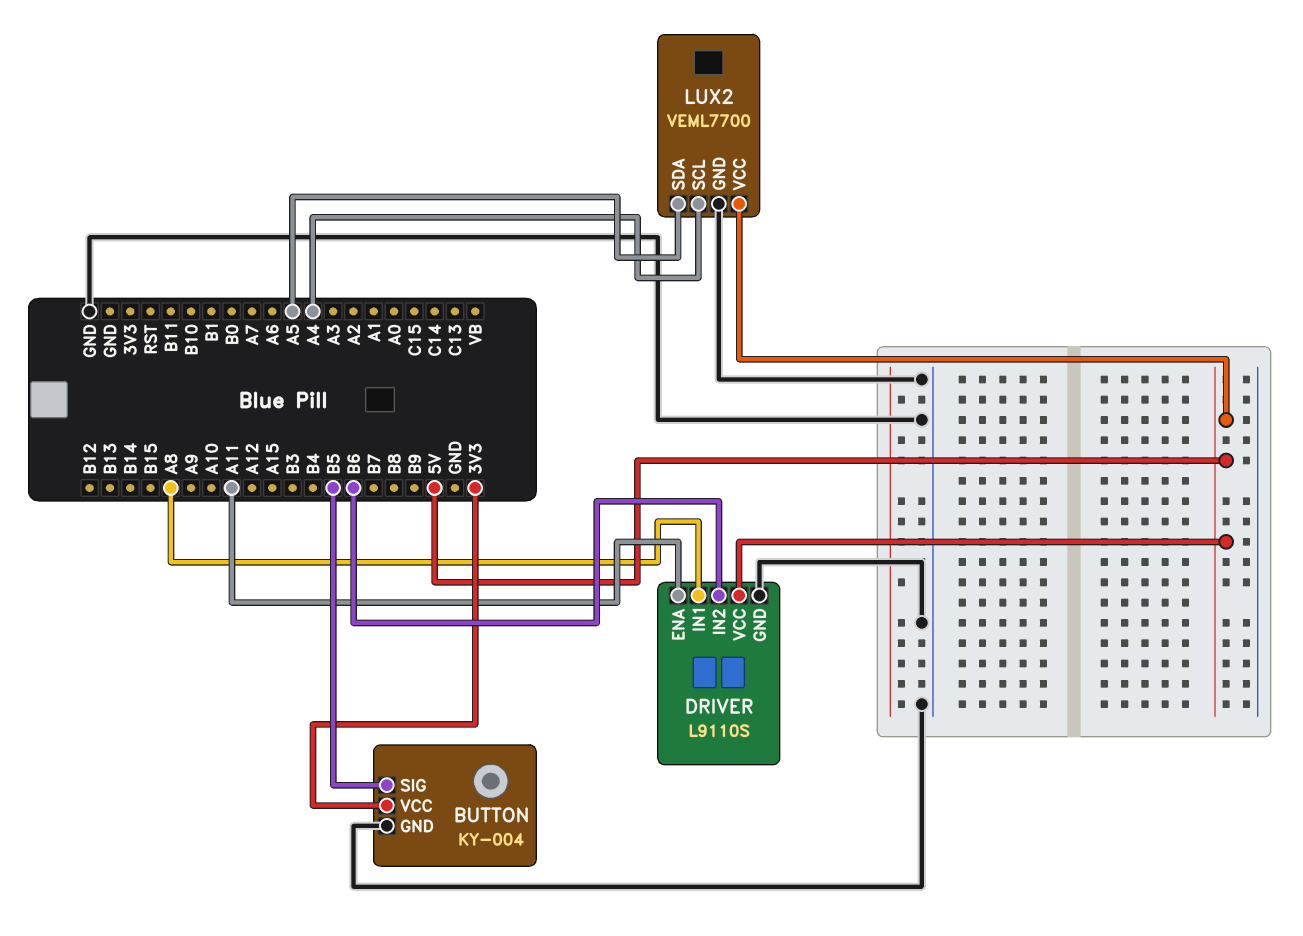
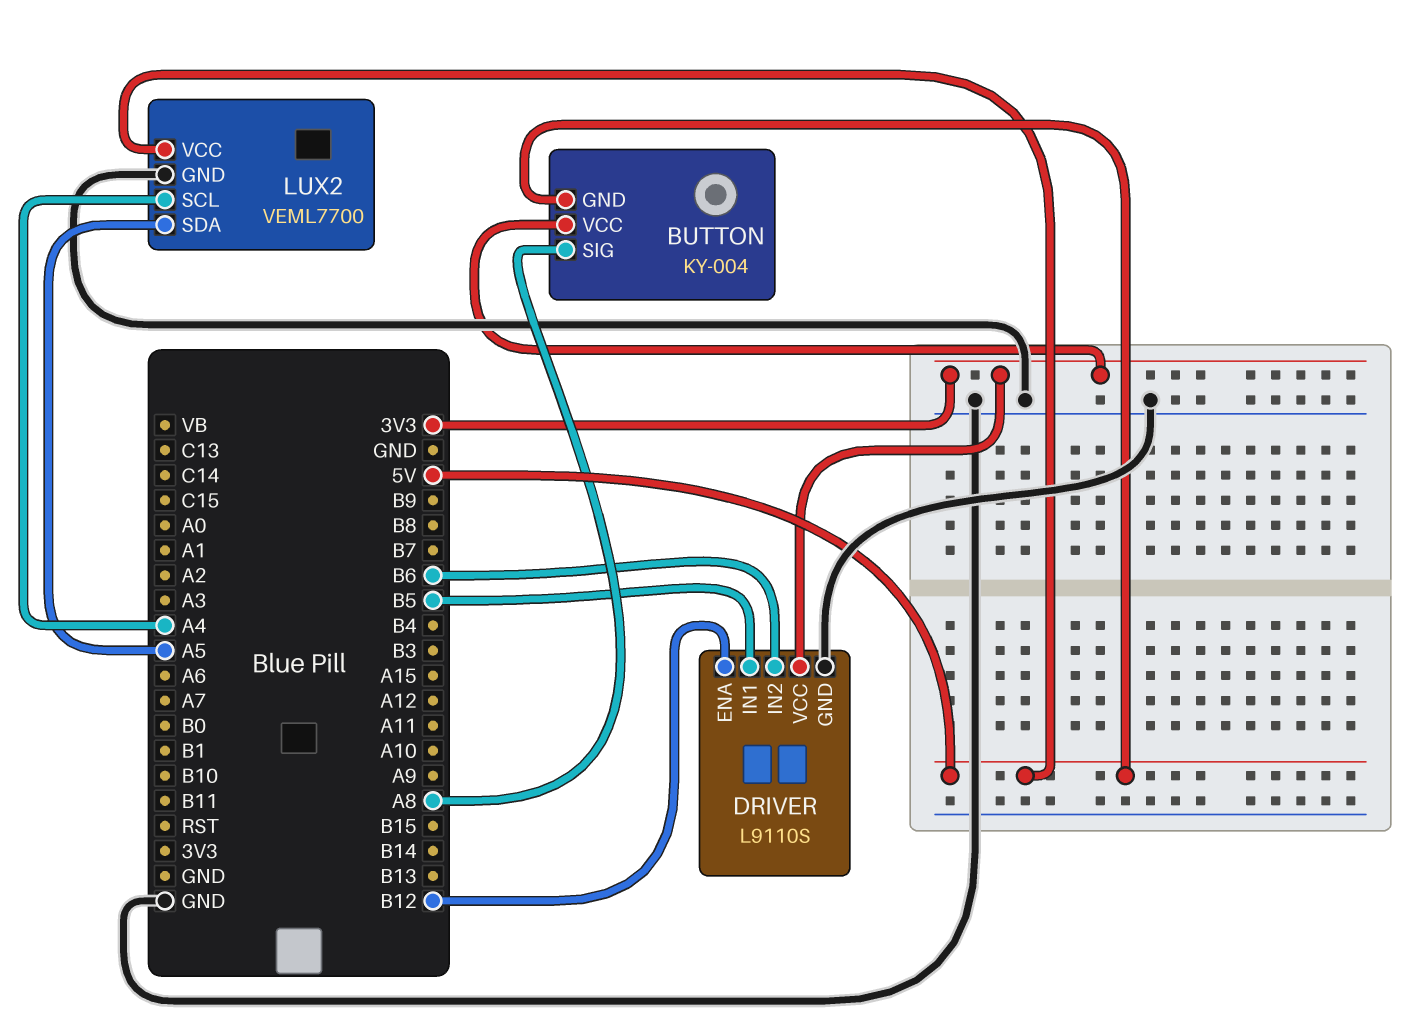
BUTTON pin GND: GND -> 5V
BUTTON pin SIG: B5 -> A8
DRIVER pin ENA: A11 -> B12
DRIVER pin IN1: A8 -> B5
DRIVER pin VCC: 5V -> 3V3

